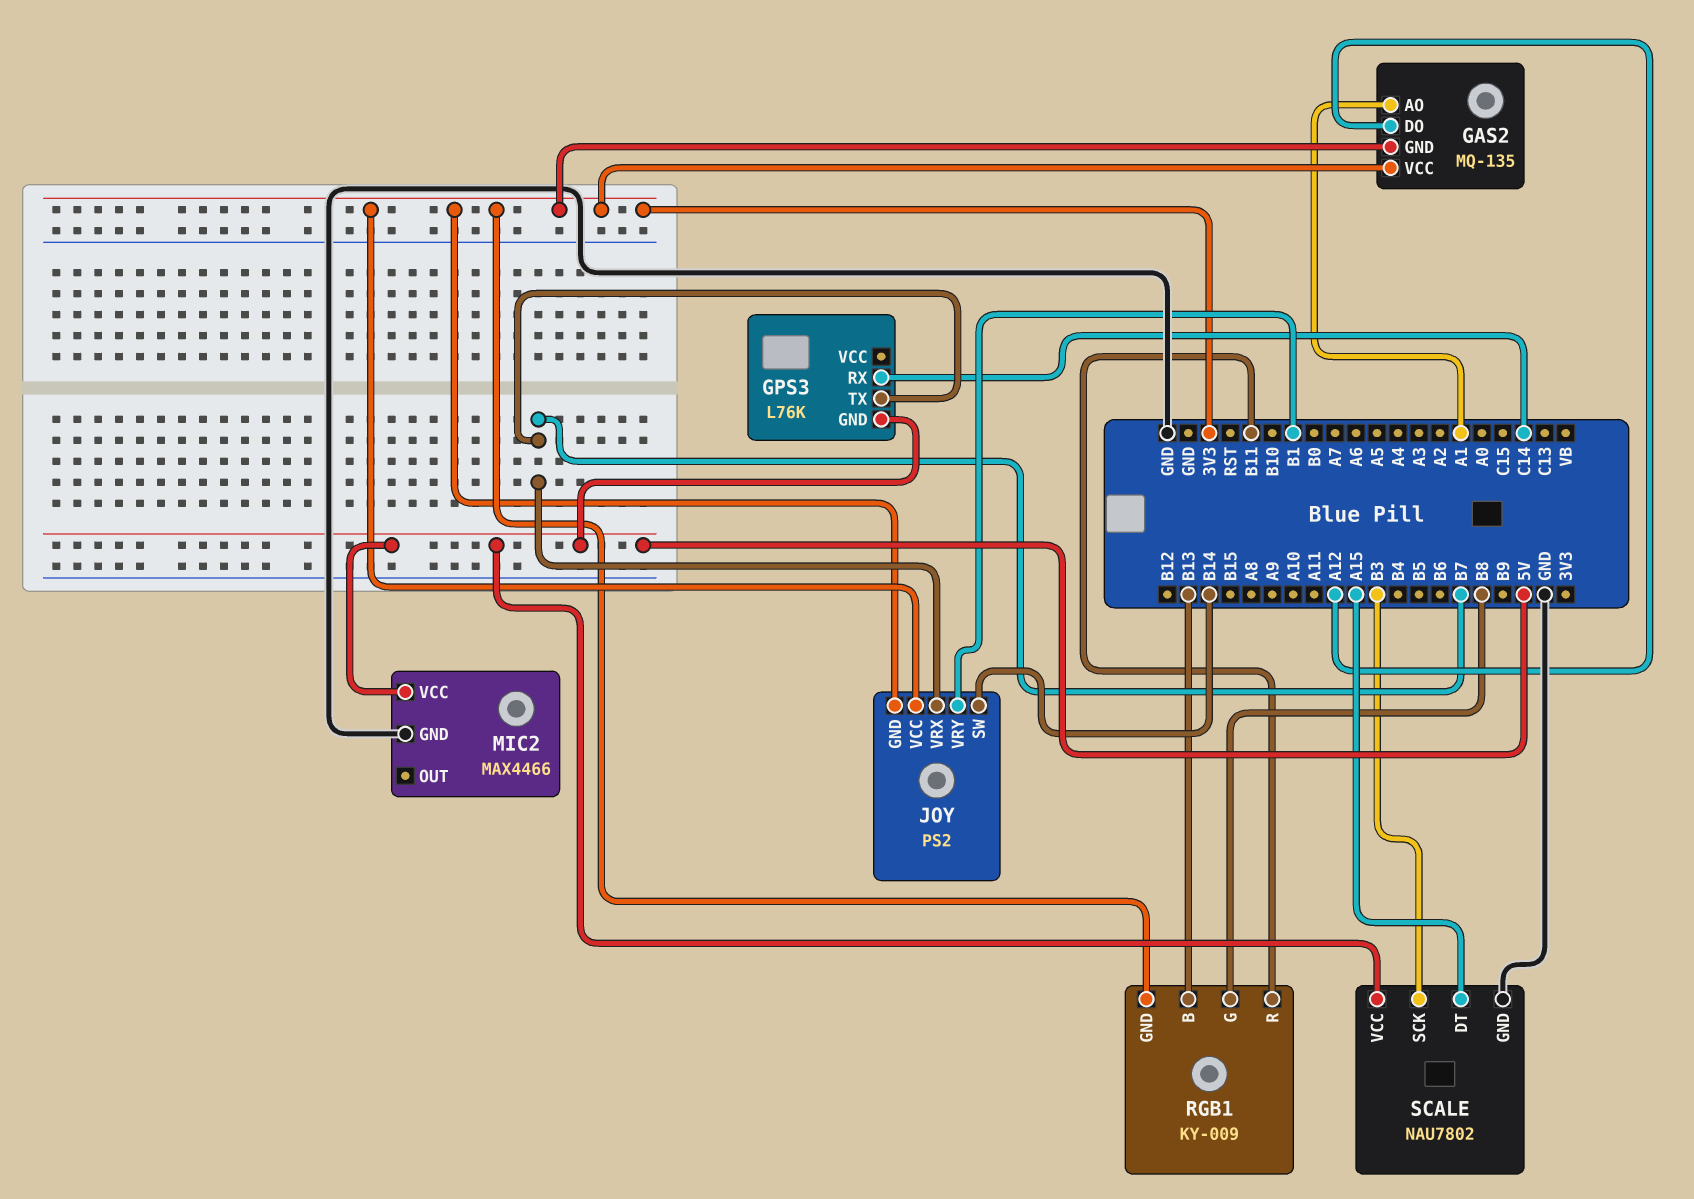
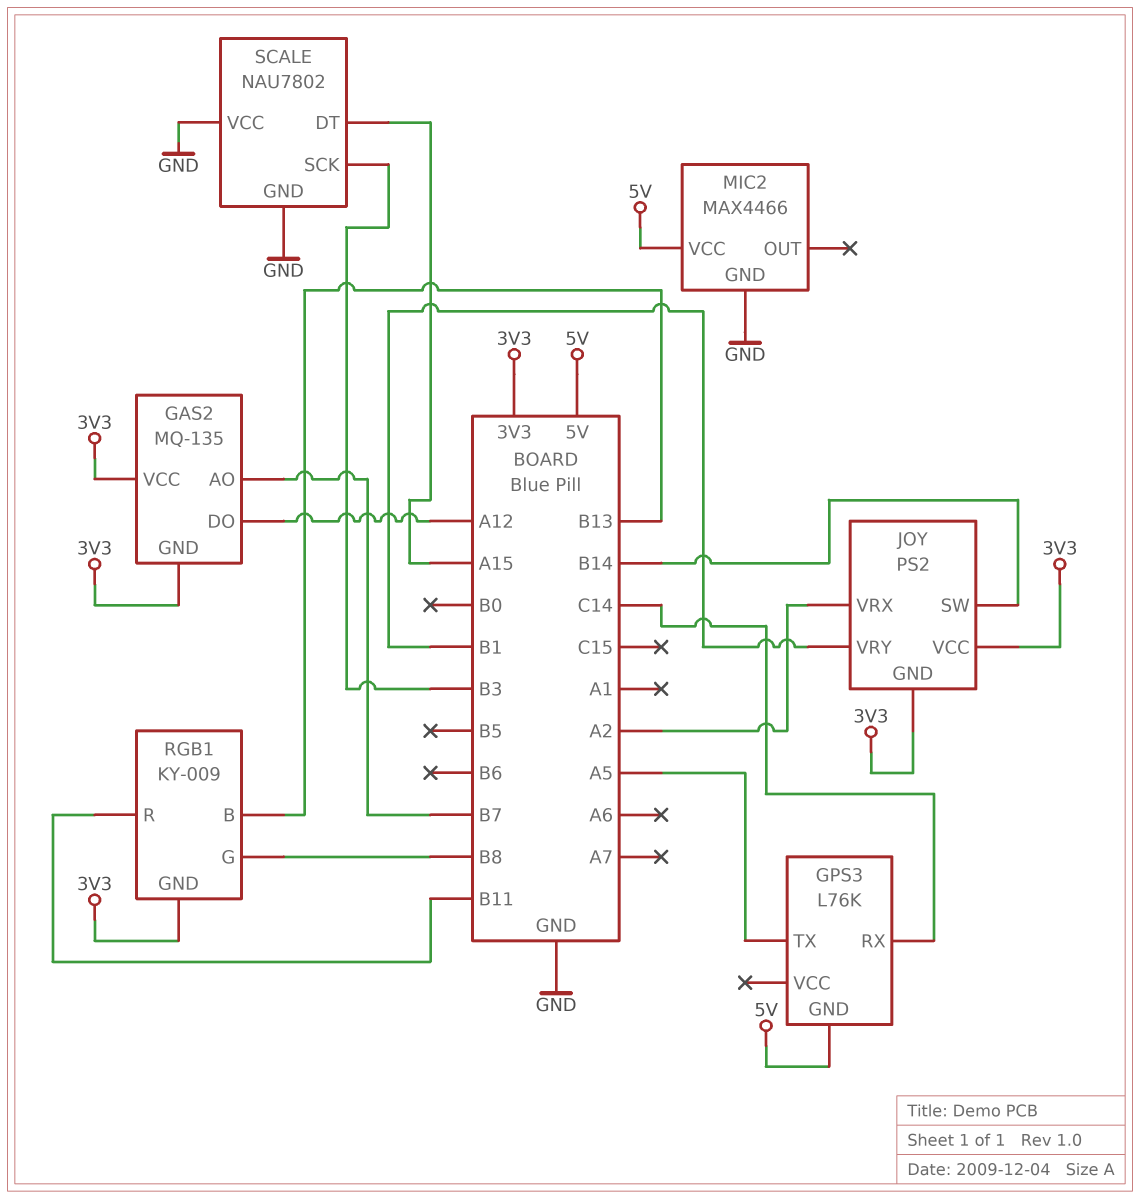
GAS2 pin AO: A1 -> B7
GPS3 pin TX: B7 -> A5
JOY pin VRX: B7 -> A2
SCALE pin VCC: 5V -> GND

